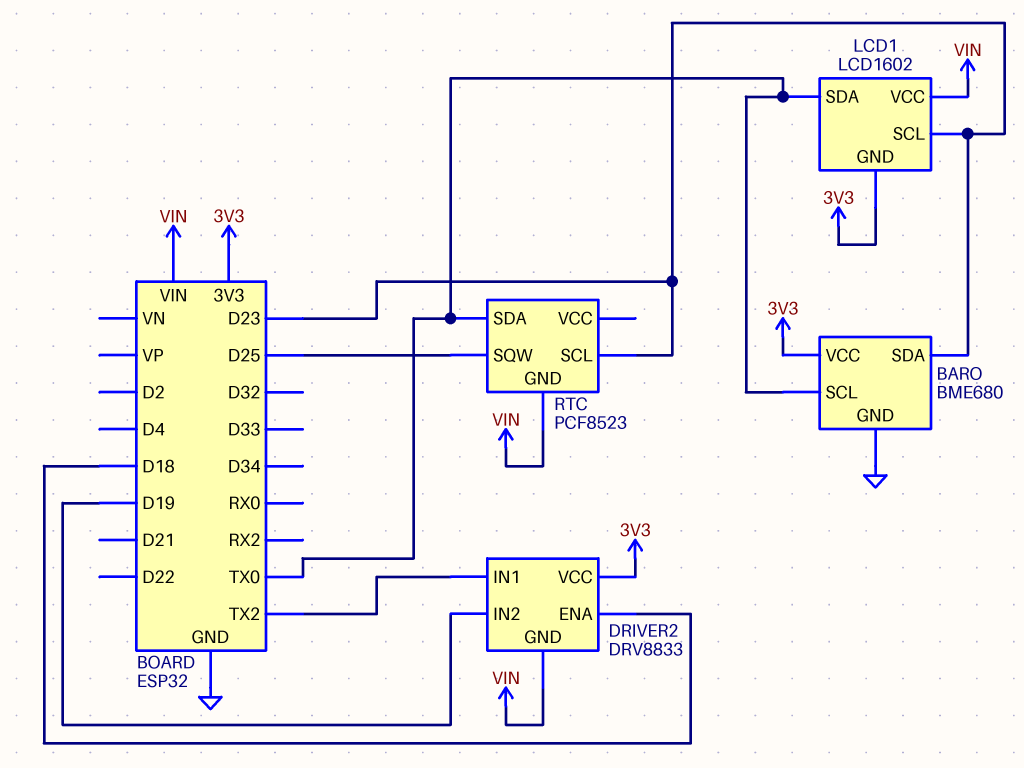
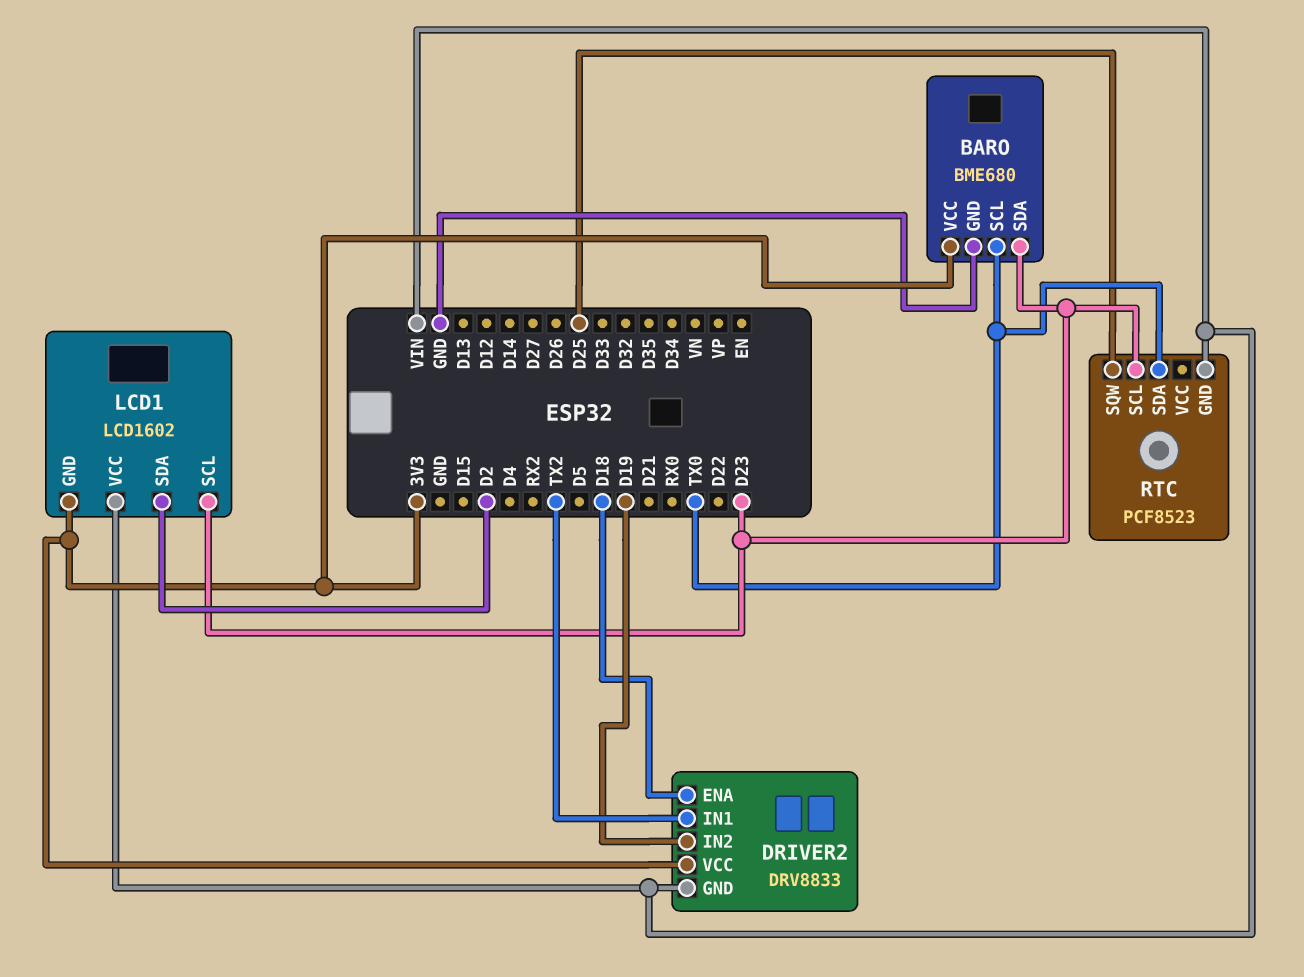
LCD1 pin SDA: TX0 -> D2

